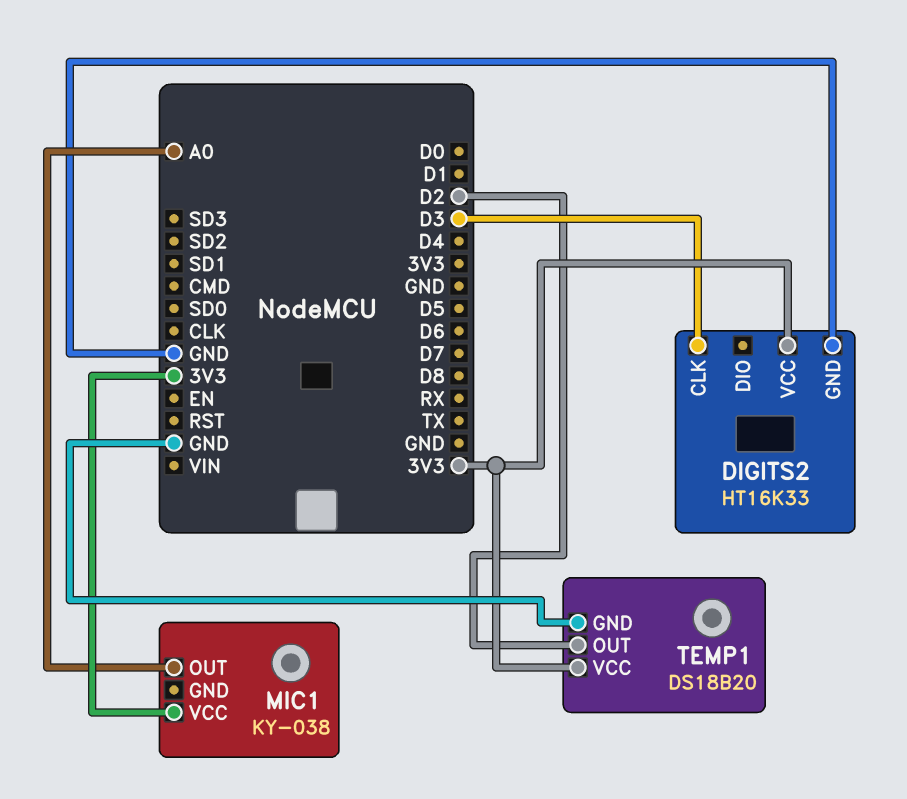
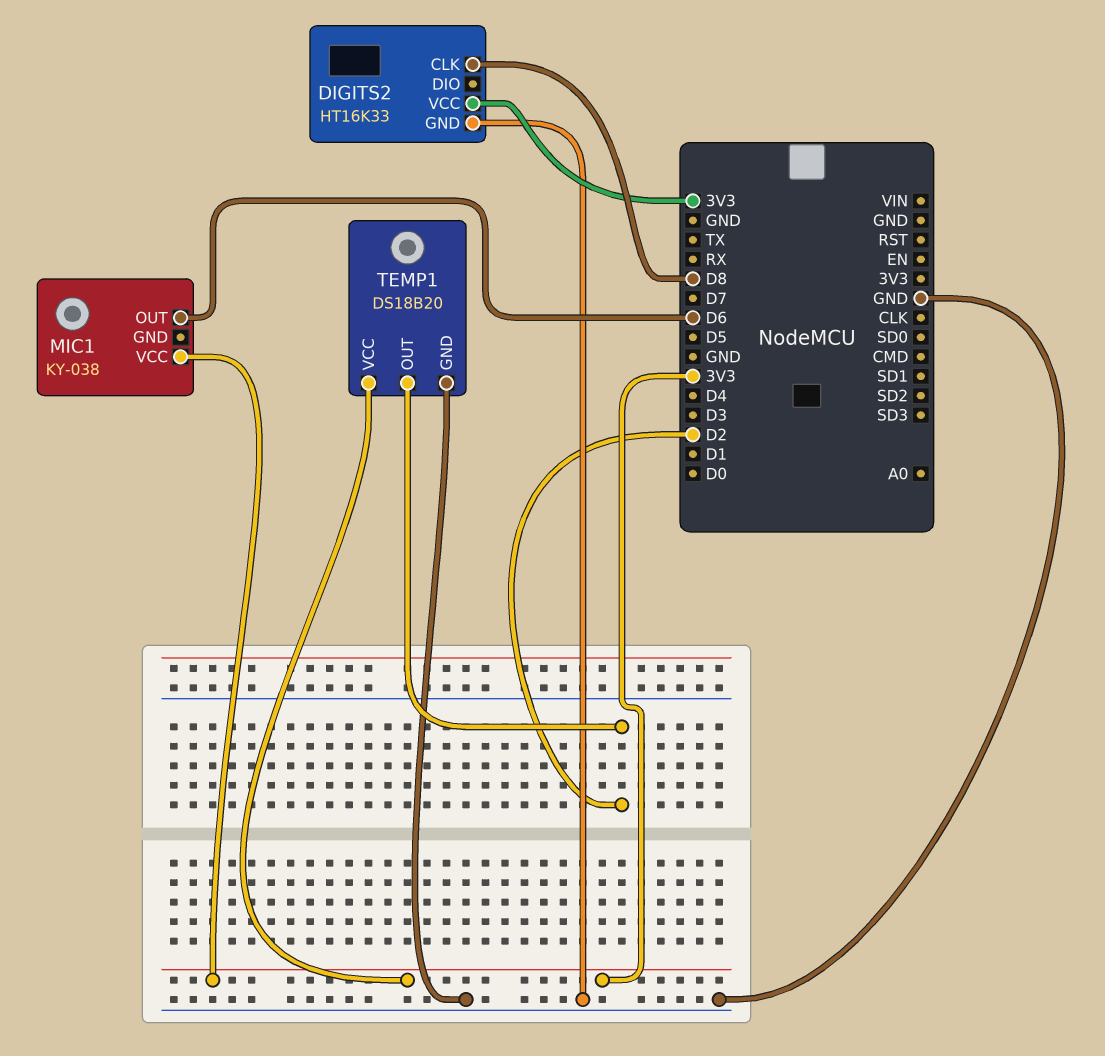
DIGITS2 pin CLK: D3 -> D8
MIC1 pin OUT: A0 -> D6

